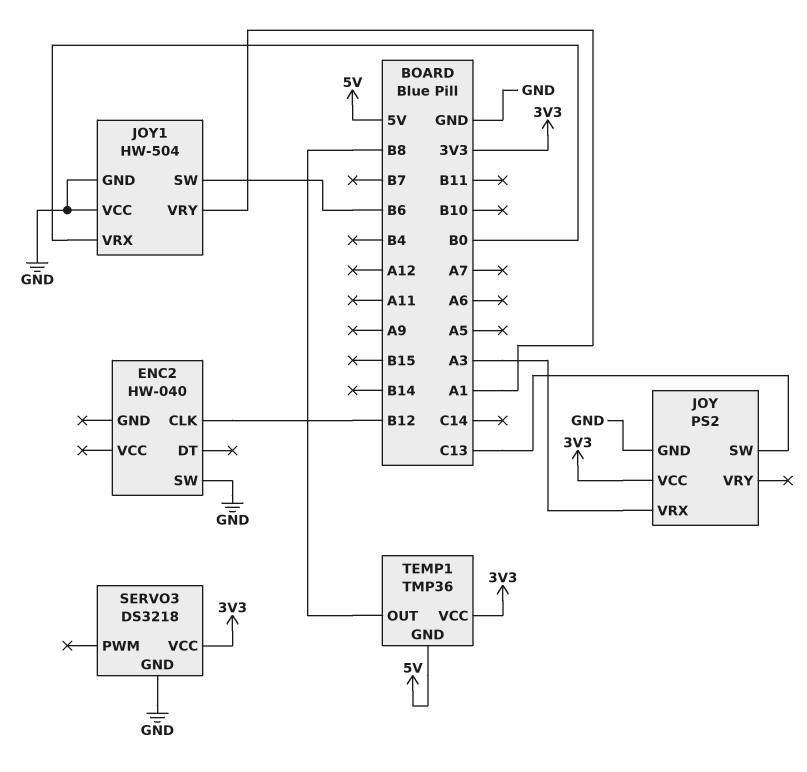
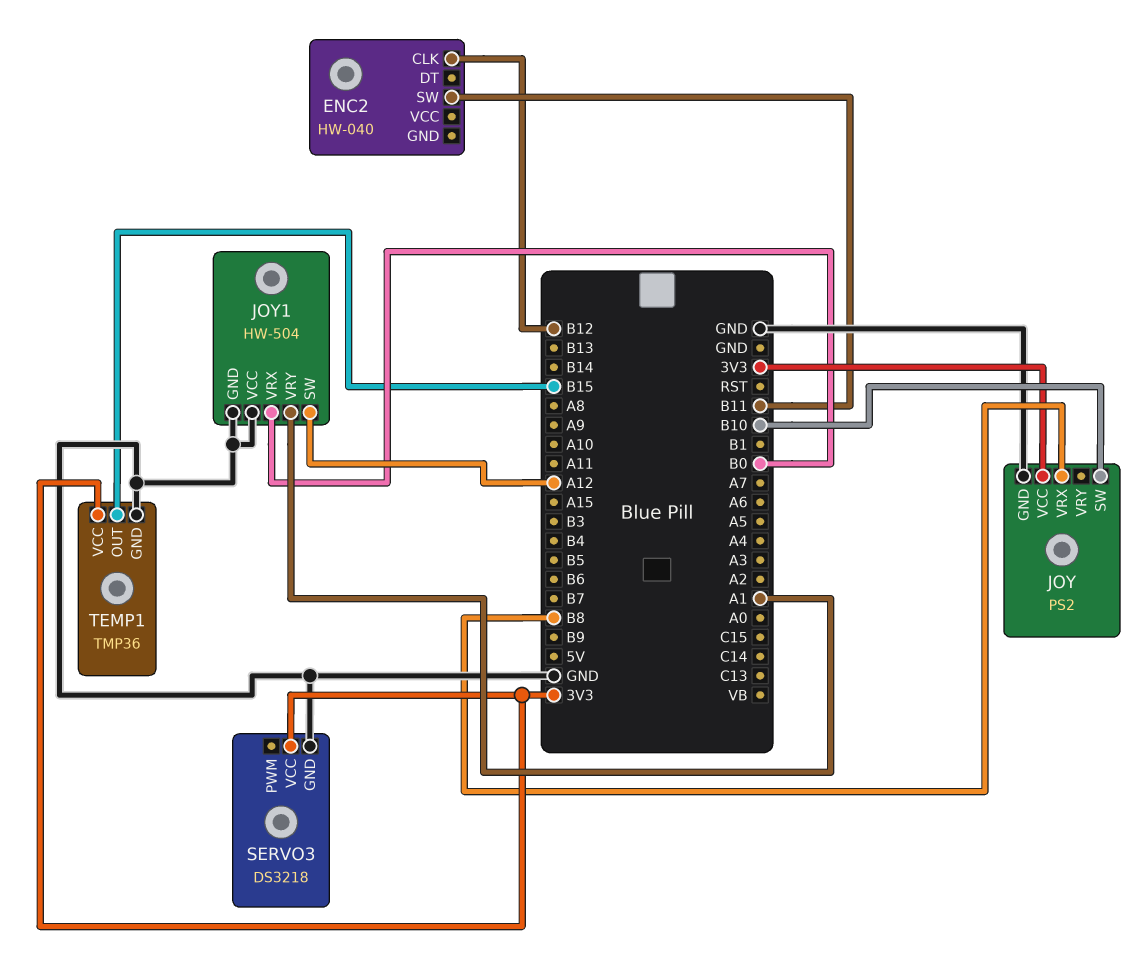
ENC2 pin SW: GND -> B11
JOY pin SW: C13 -> B10
JOY pin VRX: A3 -> B8
JOY1 pin SW: B6 -> A12
TEMP1 pin GND: 5V -> GND
TEMP1 pin OUT: B8 -> B15

